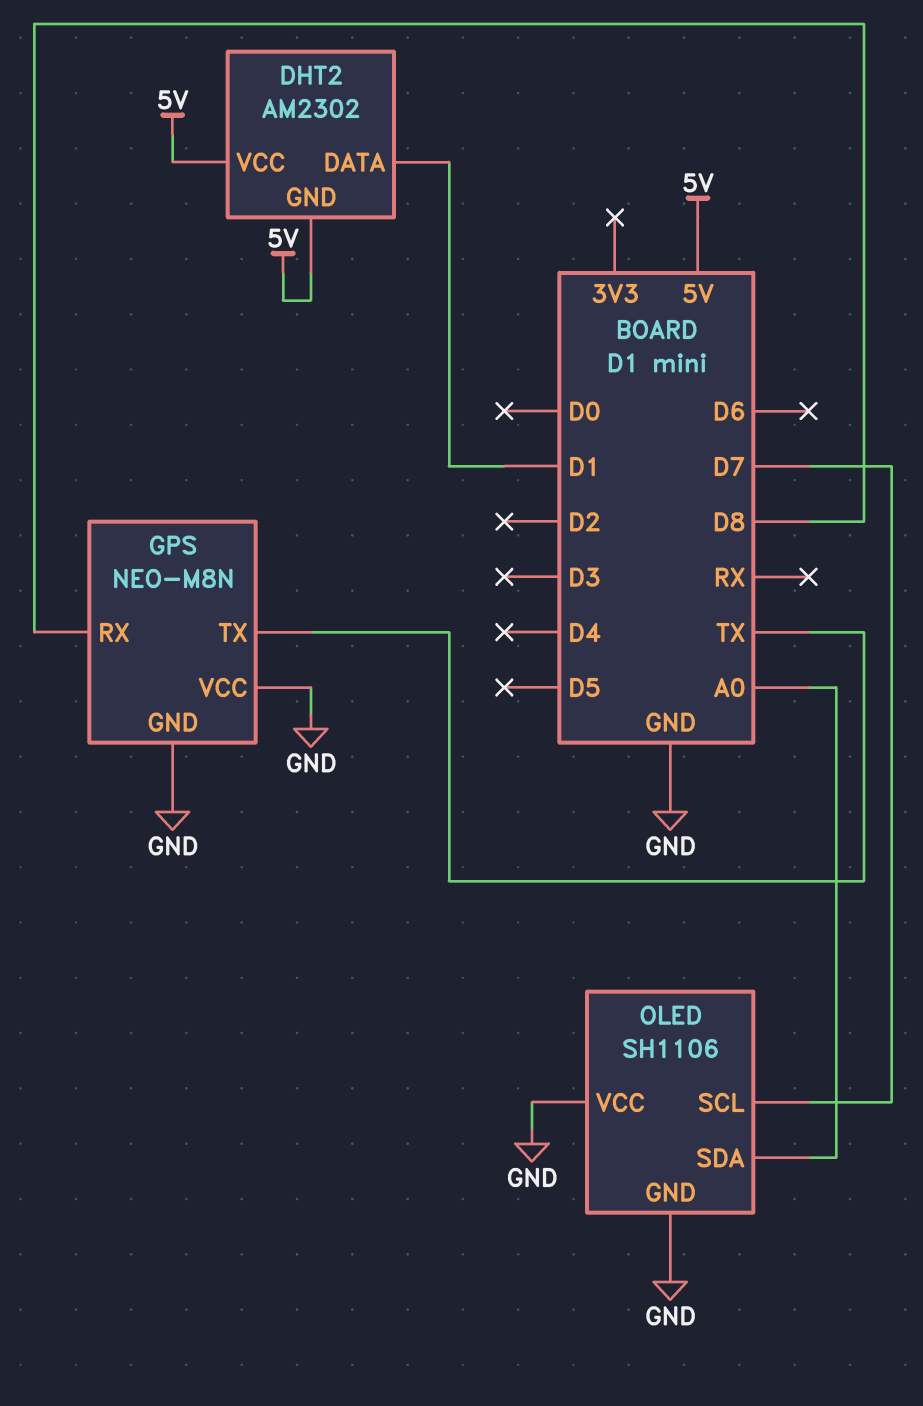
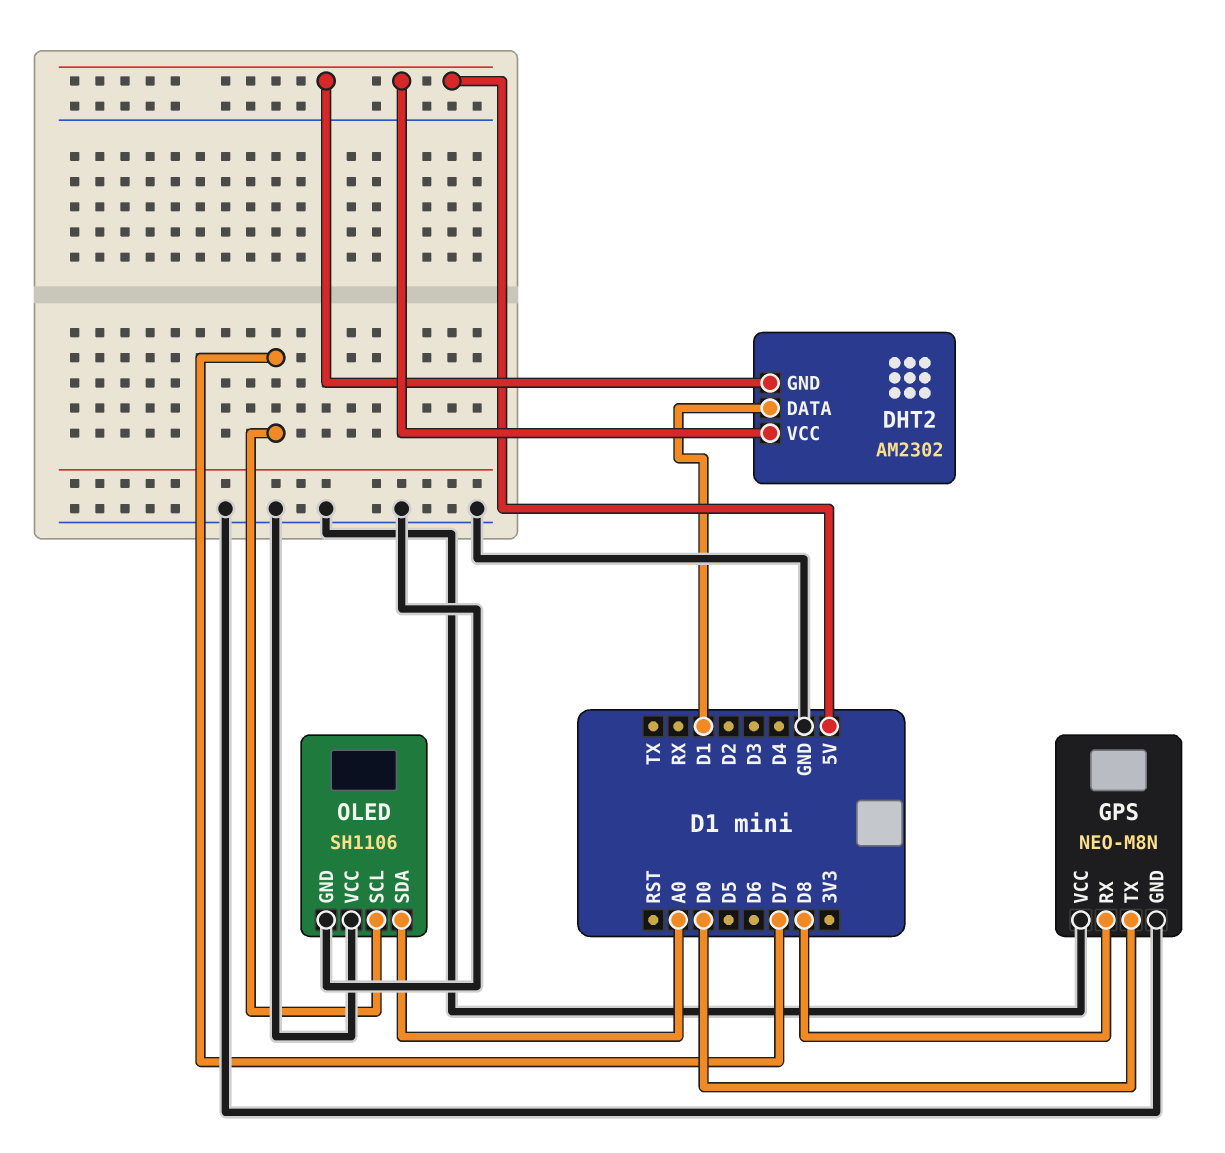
GPS pin TX: TX -> D0

